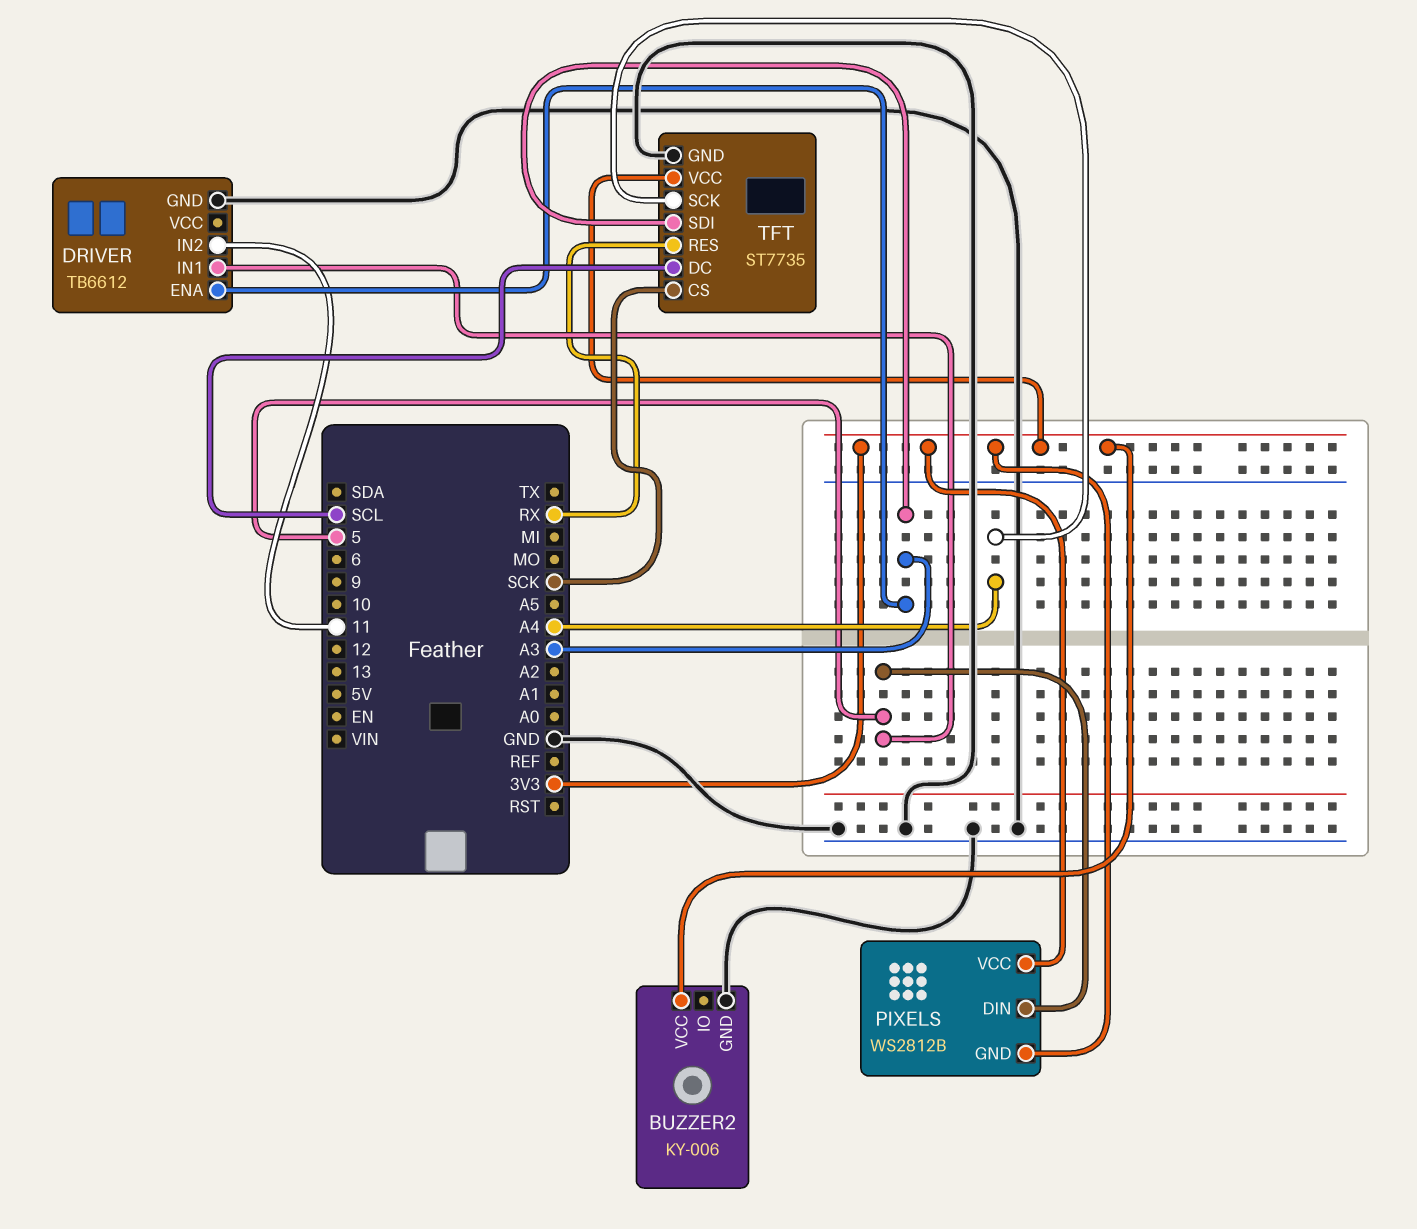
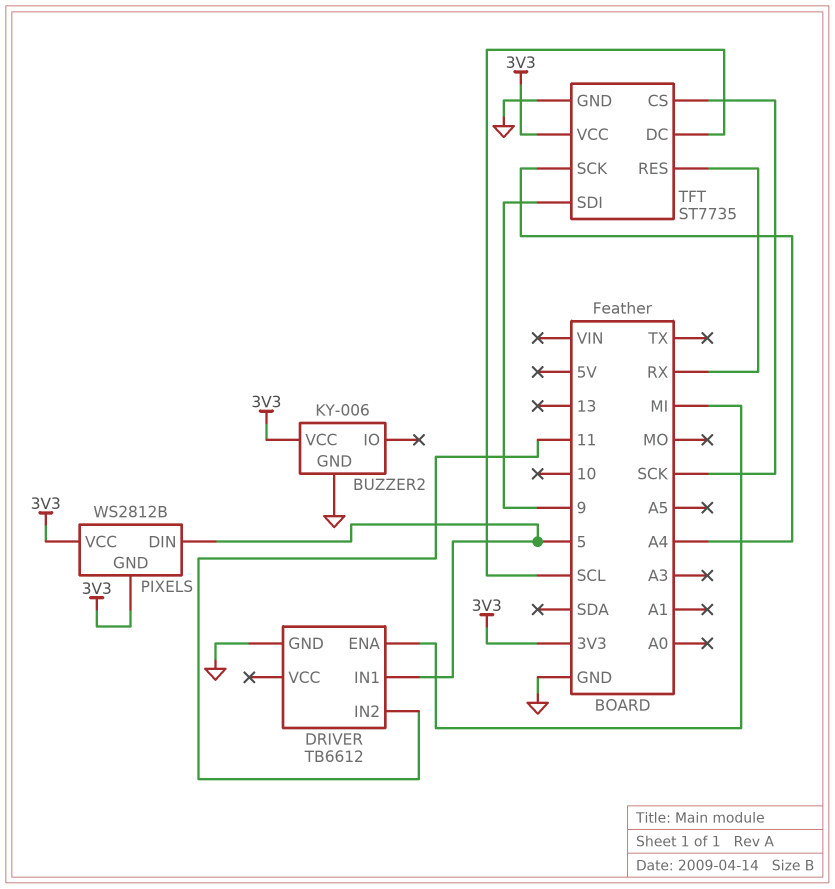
DRIVER pin ENA: A3 -> MI
TFT pin SDI: A3 -> 9

